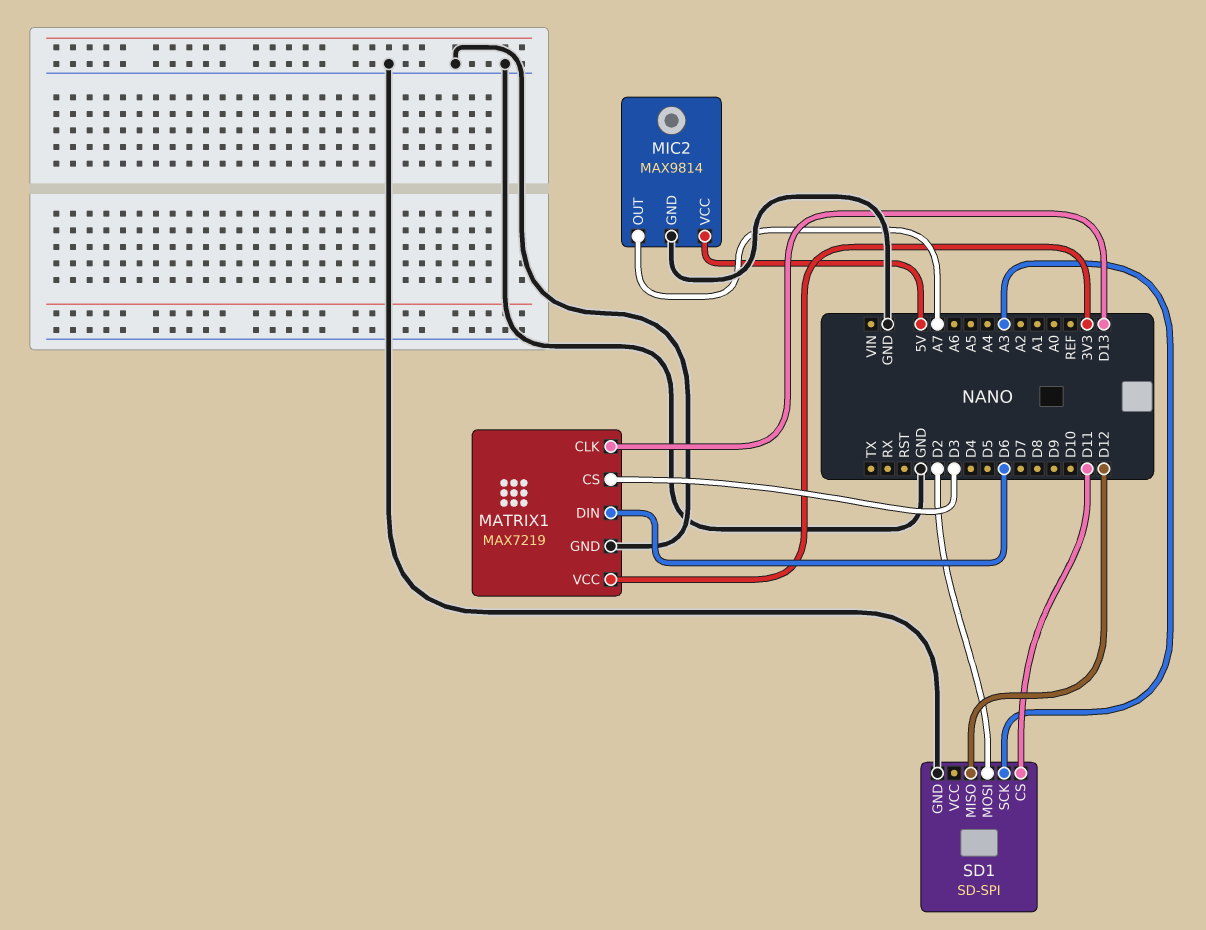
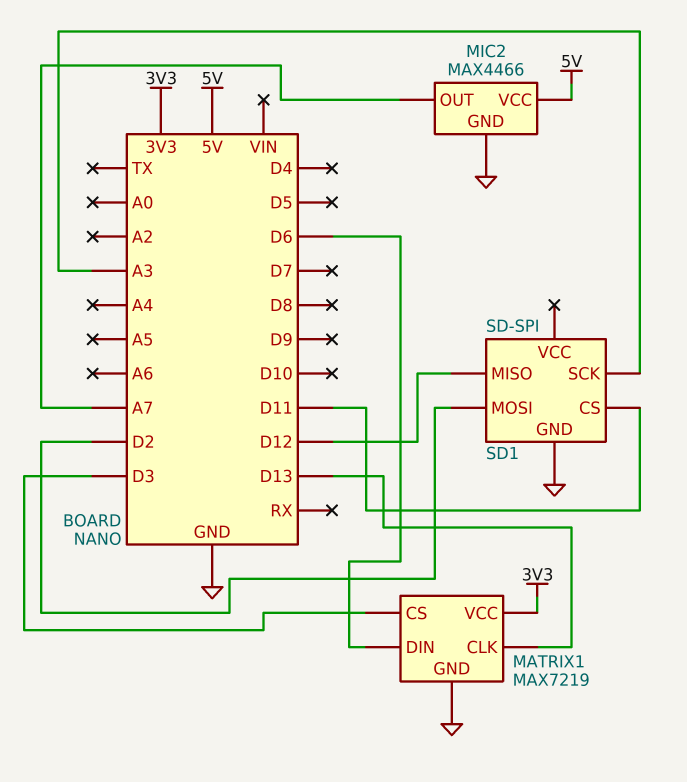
MIC2: MAX9814 -> MAX4466

